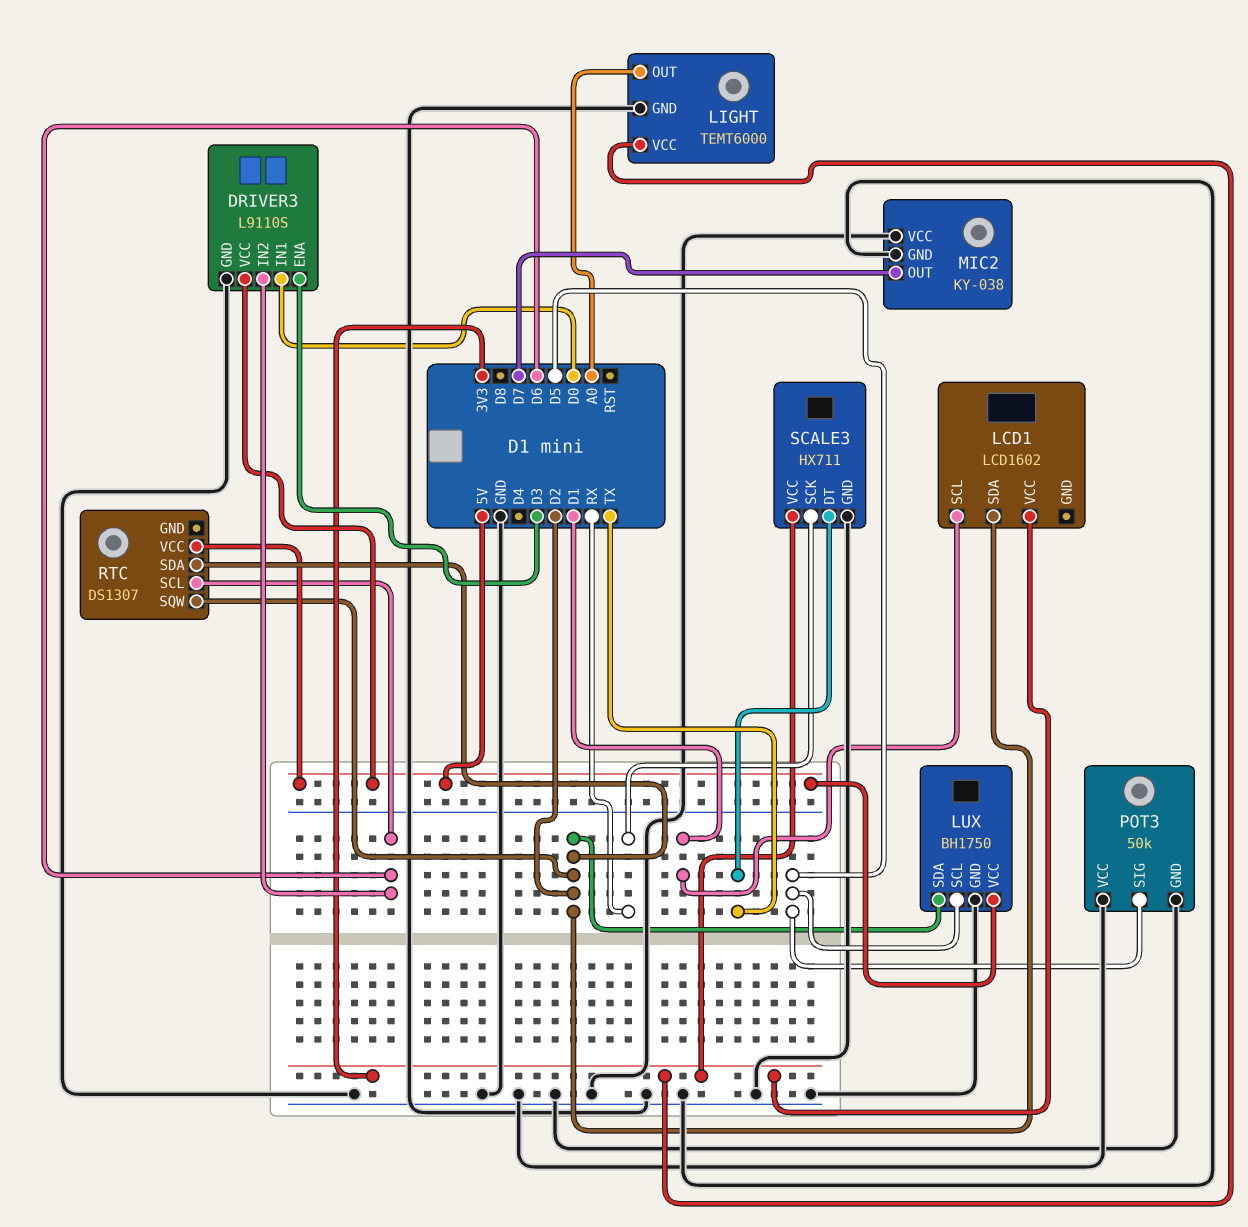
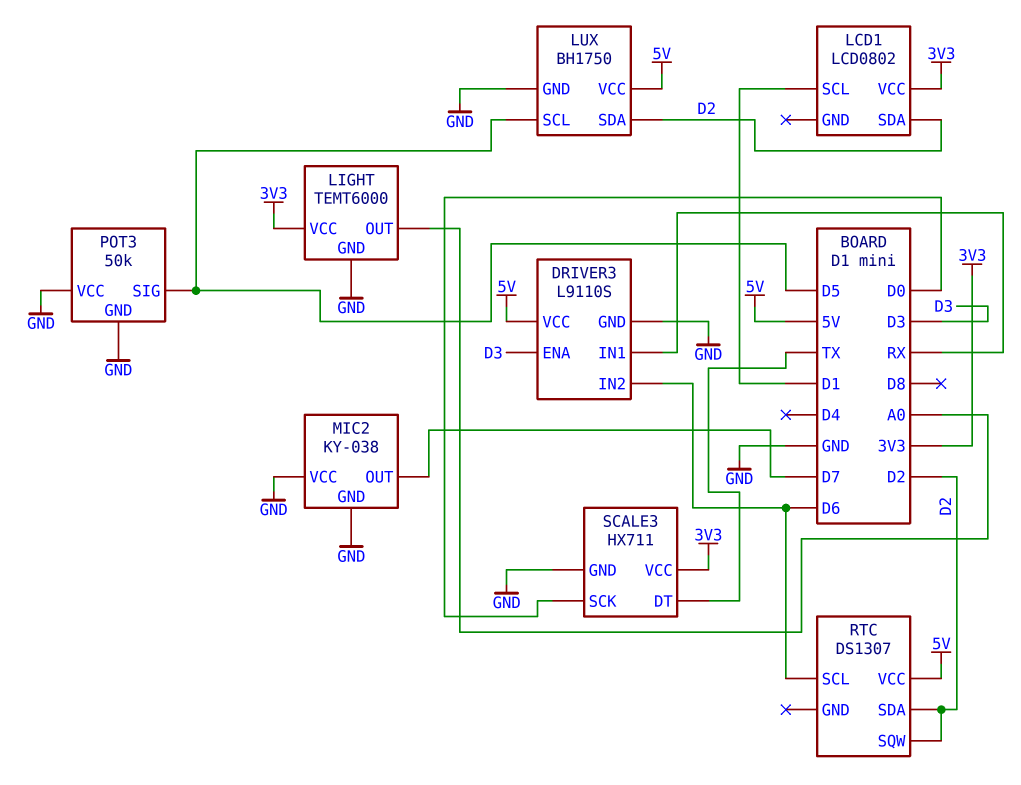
DRIVER3 pin IN1: D0 -> RX
LCD1: LCD1602 -> LCD0802
SCALE3 pin SCK: RX -> D0

